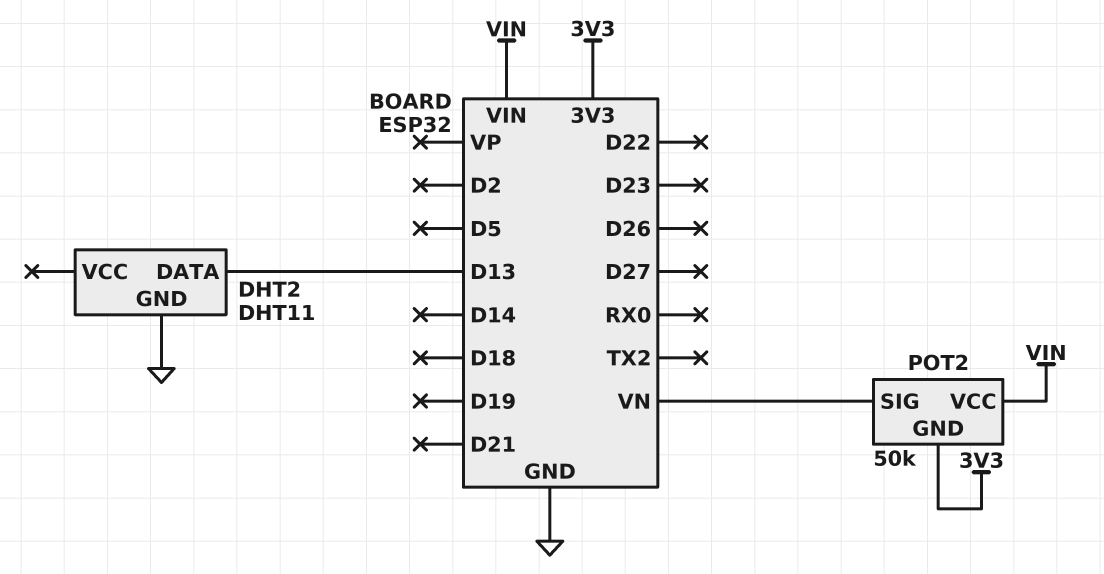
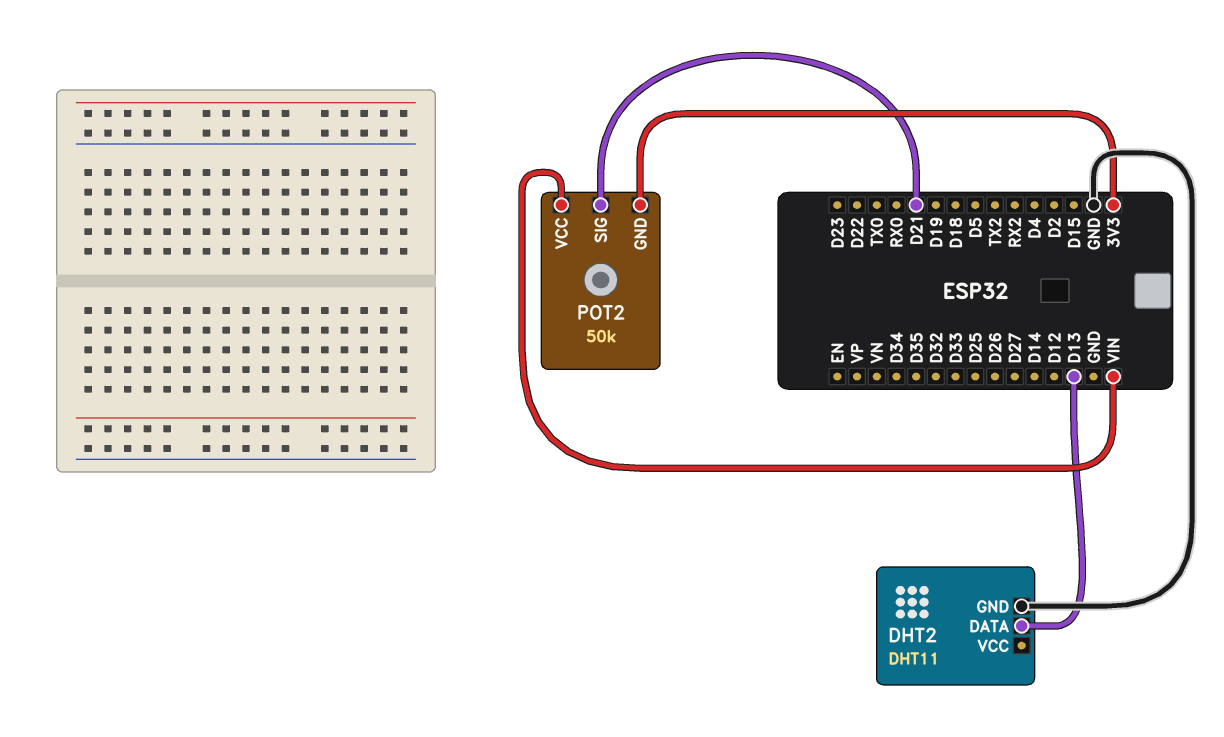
POT2 pin SIG: VN -> D21

